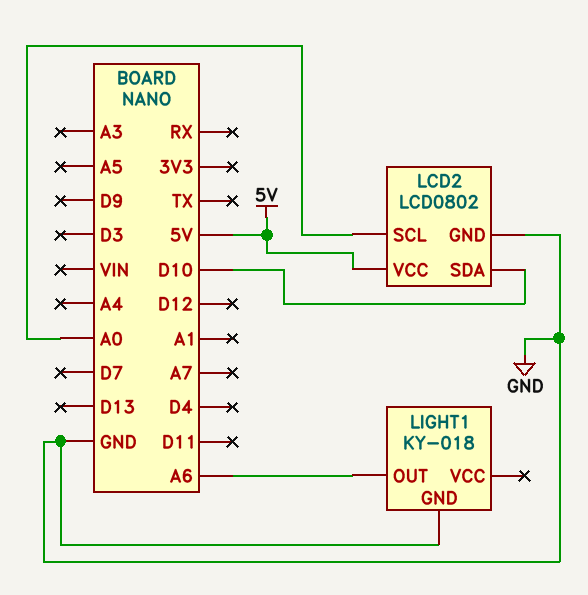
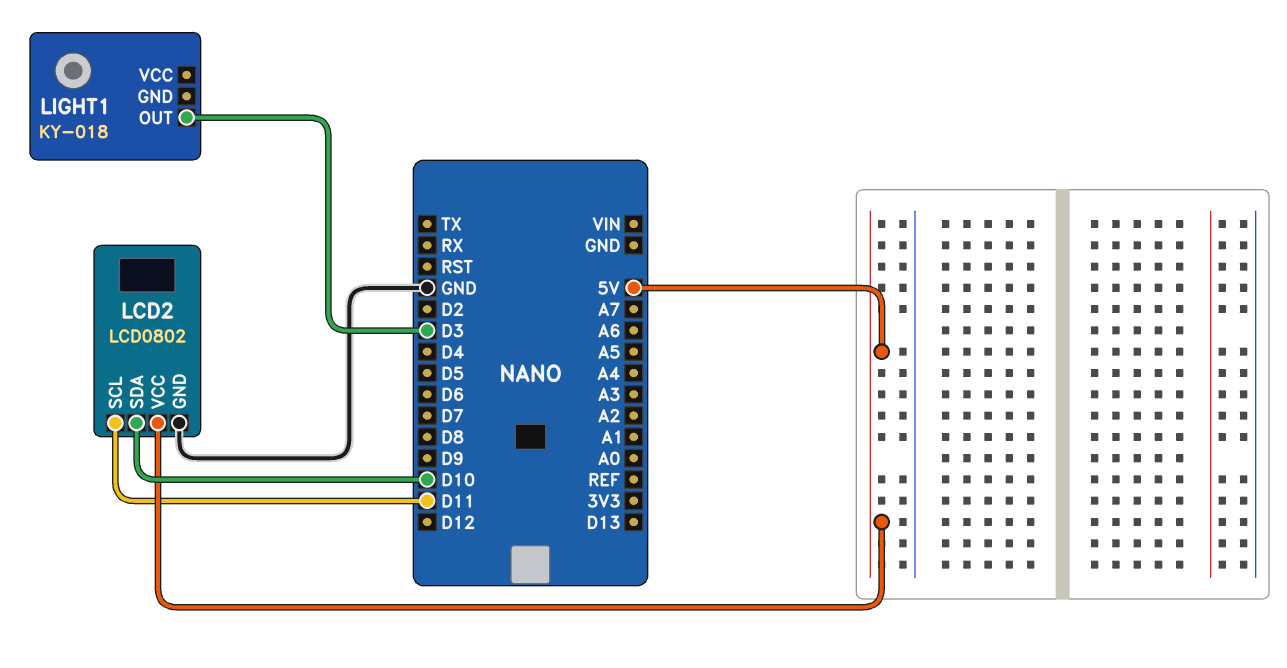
LCD2 pin SCL: A0 -> D11
LIGHT1 pin GND: GND -> none
LIGHT1 pin OUT: A6 -> D3

